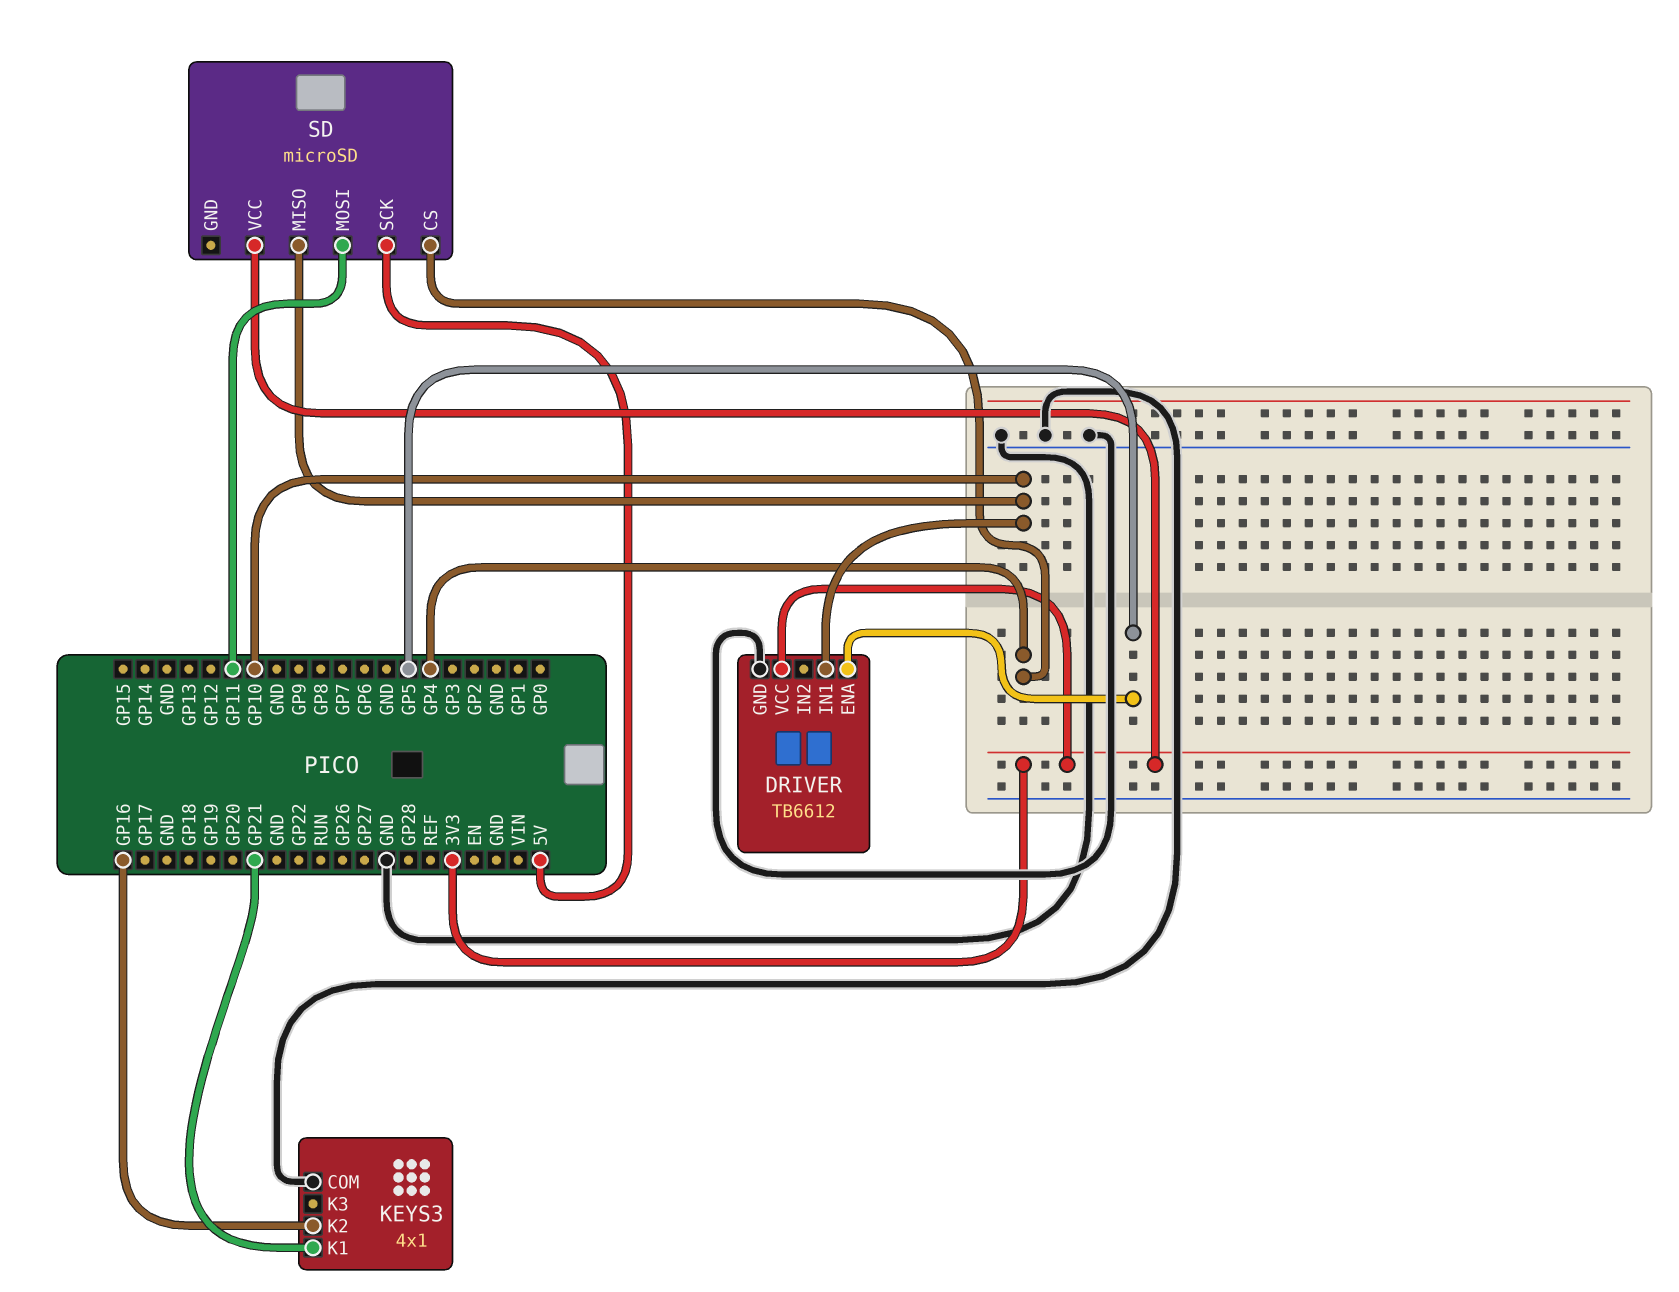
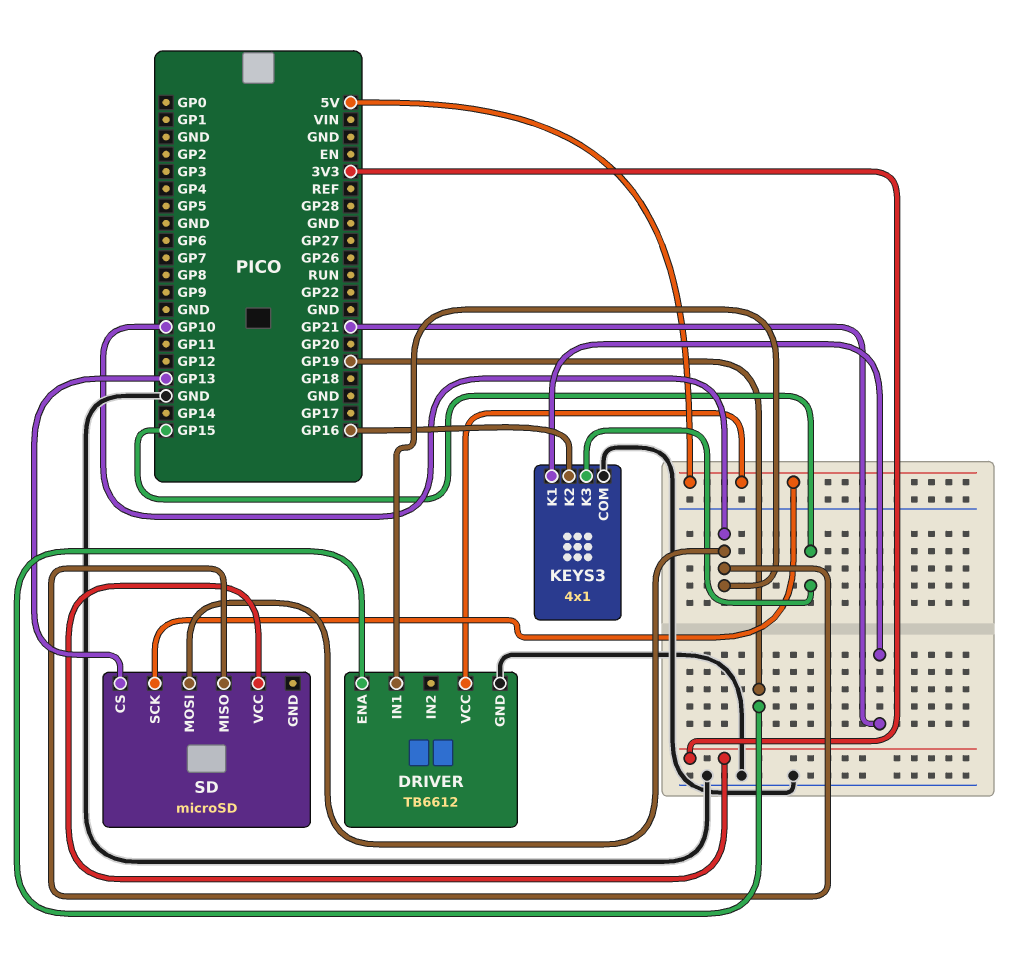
DRIVER pin ENA: GP5 -> GP19
DRIVER pin VCC: 3V3 -> 5V
KEYS3 pin K3: none -> GP15
SD pin CS: GP4 -> GP13
SD pin MOSI: GP11 -> GP10

